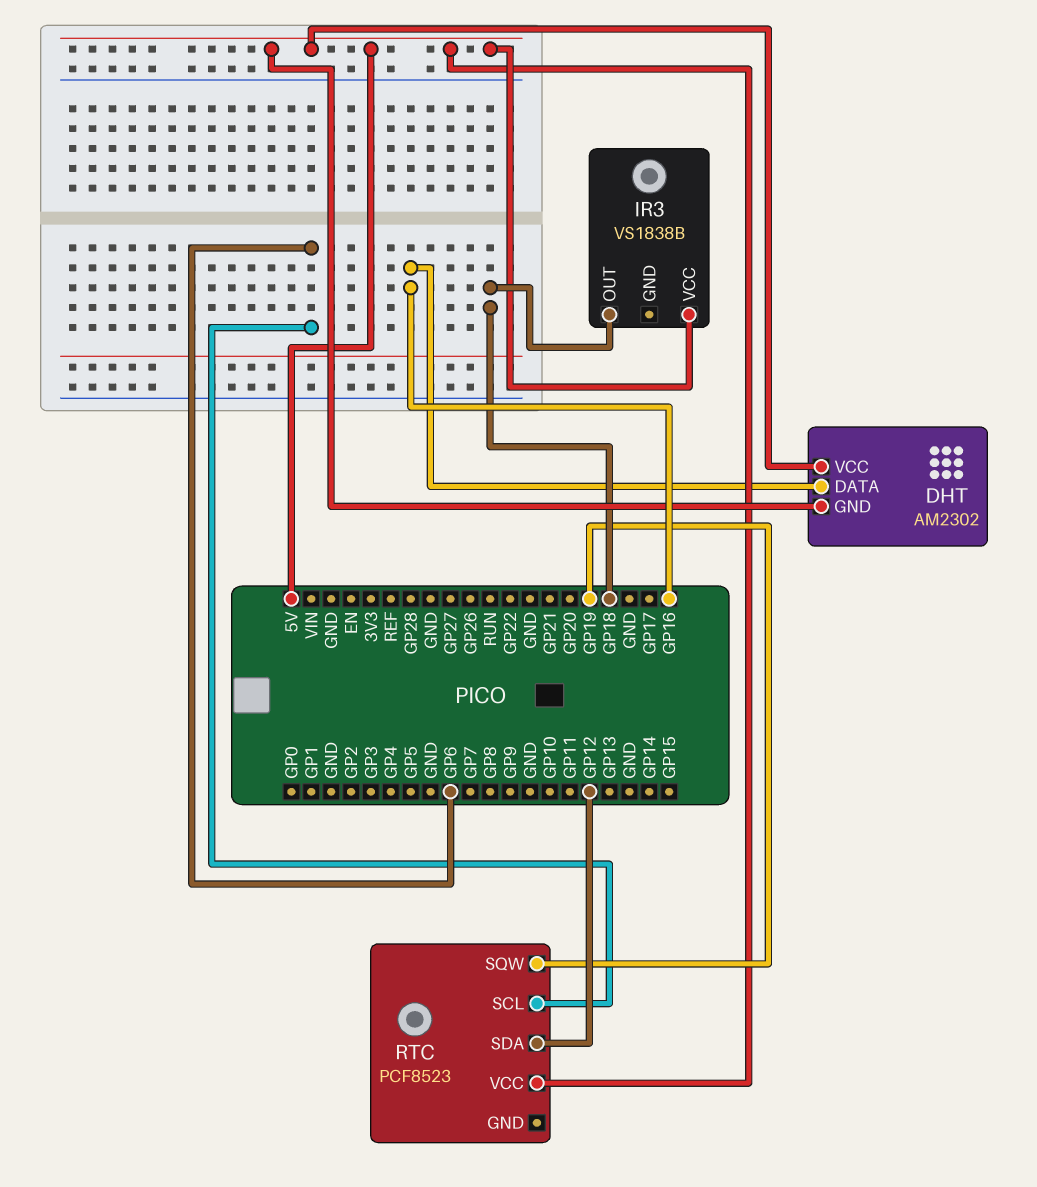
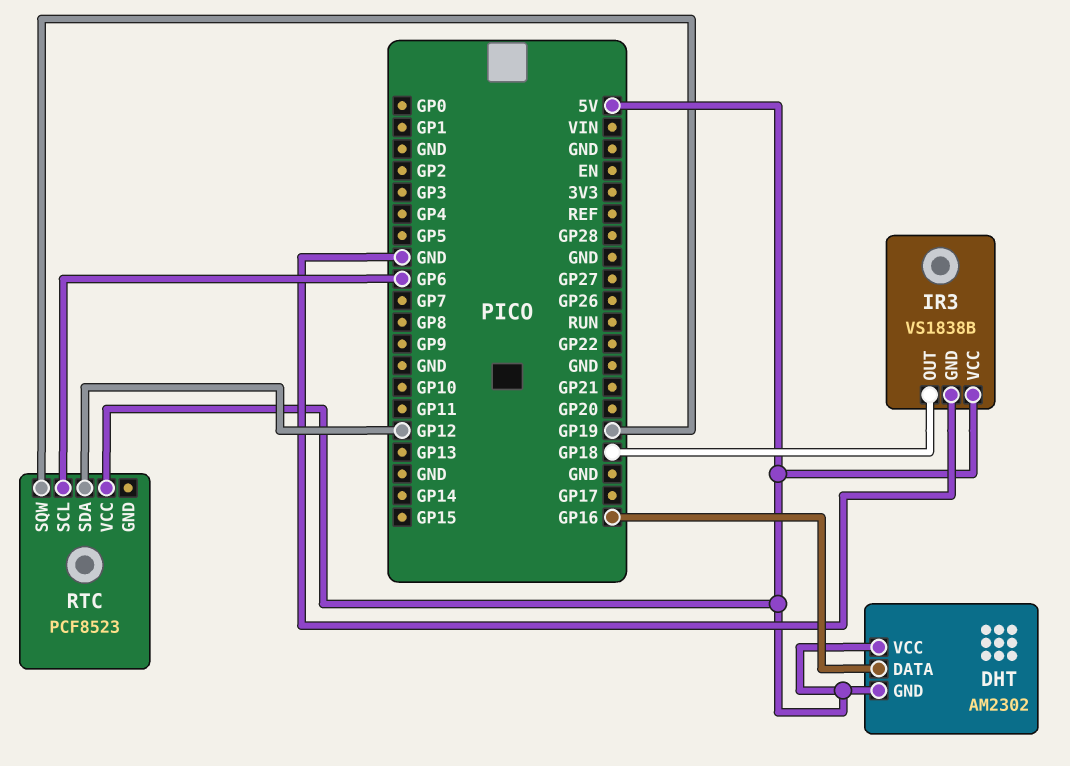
IR3 pin GND: none -> GND

